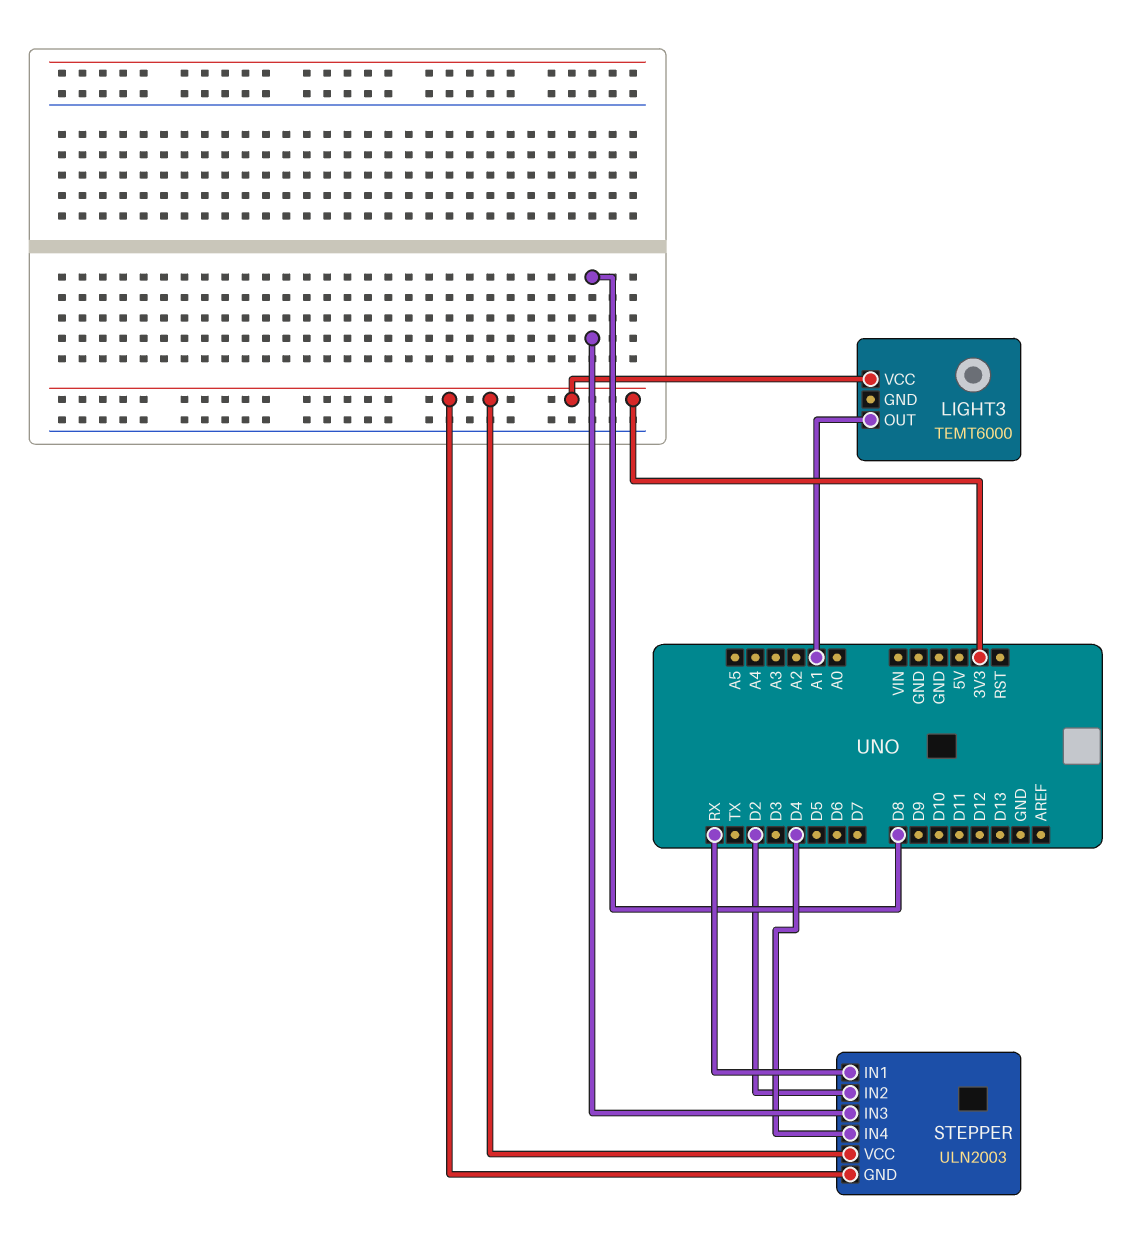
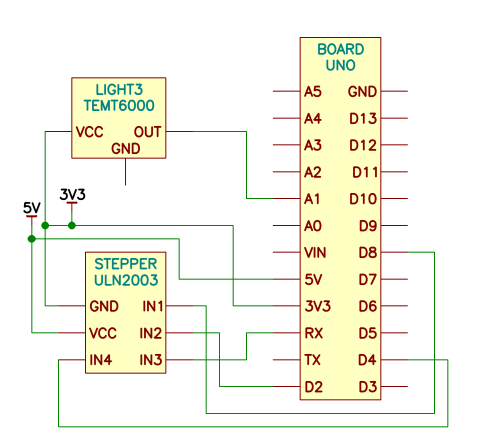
STEPPER pin IN1: RX -> D8
STEPPER pin IN3: D8 -> RX
STEPPER pin VCC: 3V3 -> 5V

